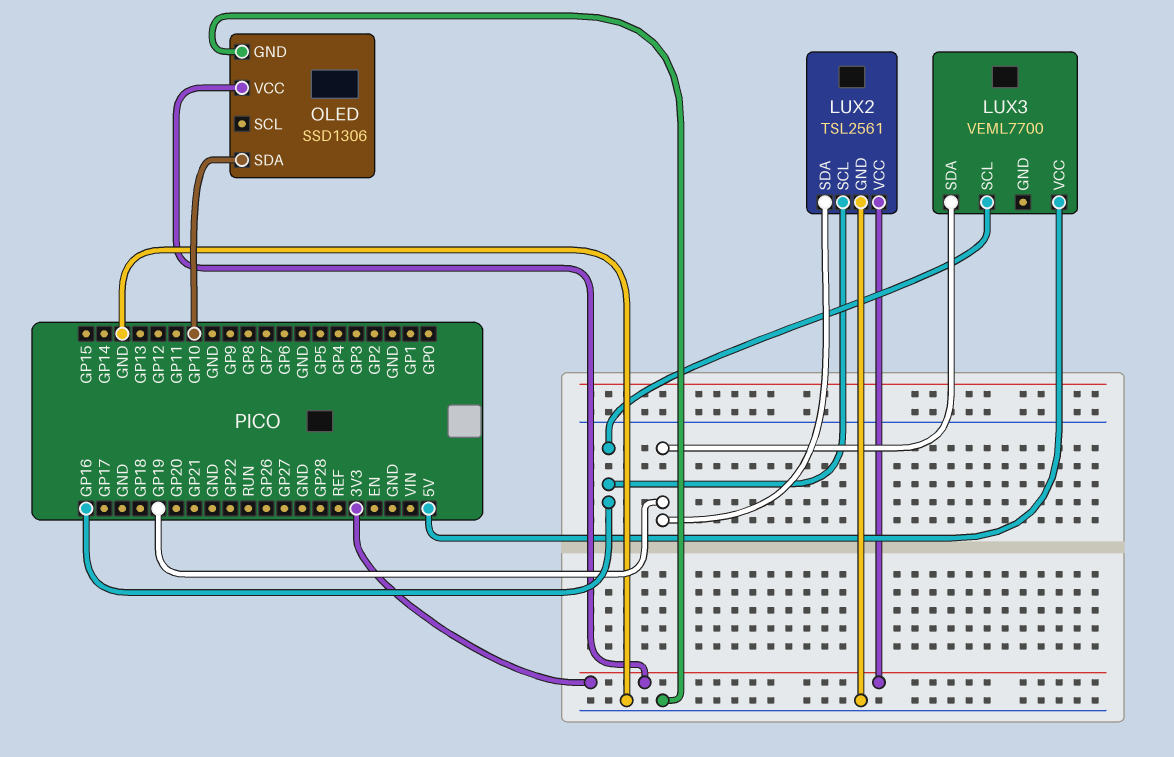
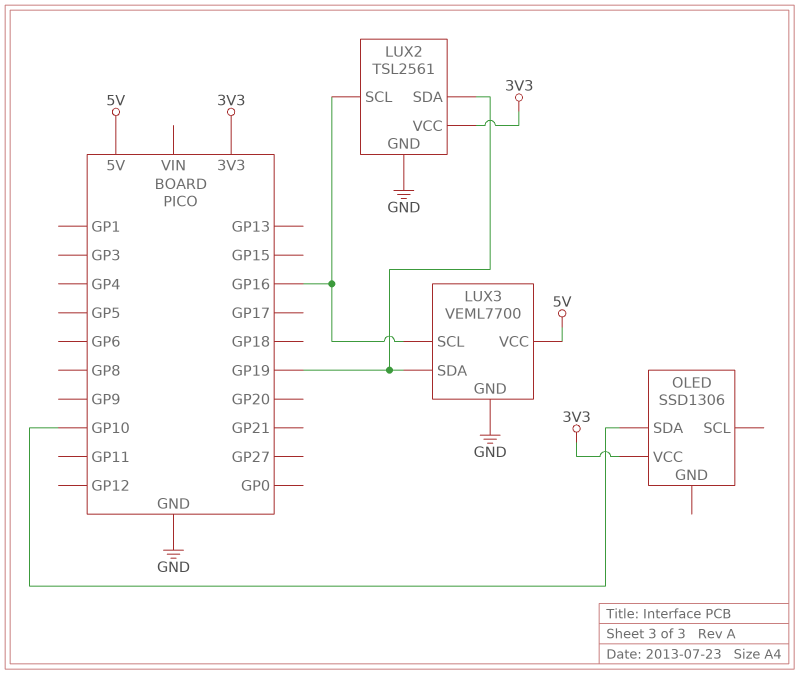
LUX3 pin GND: none -> GND
OLED pin GND: GND -> none

